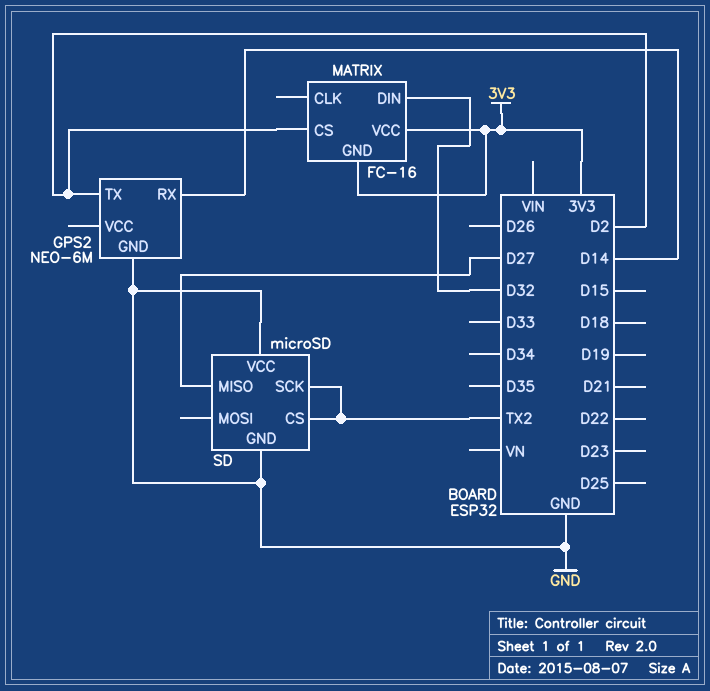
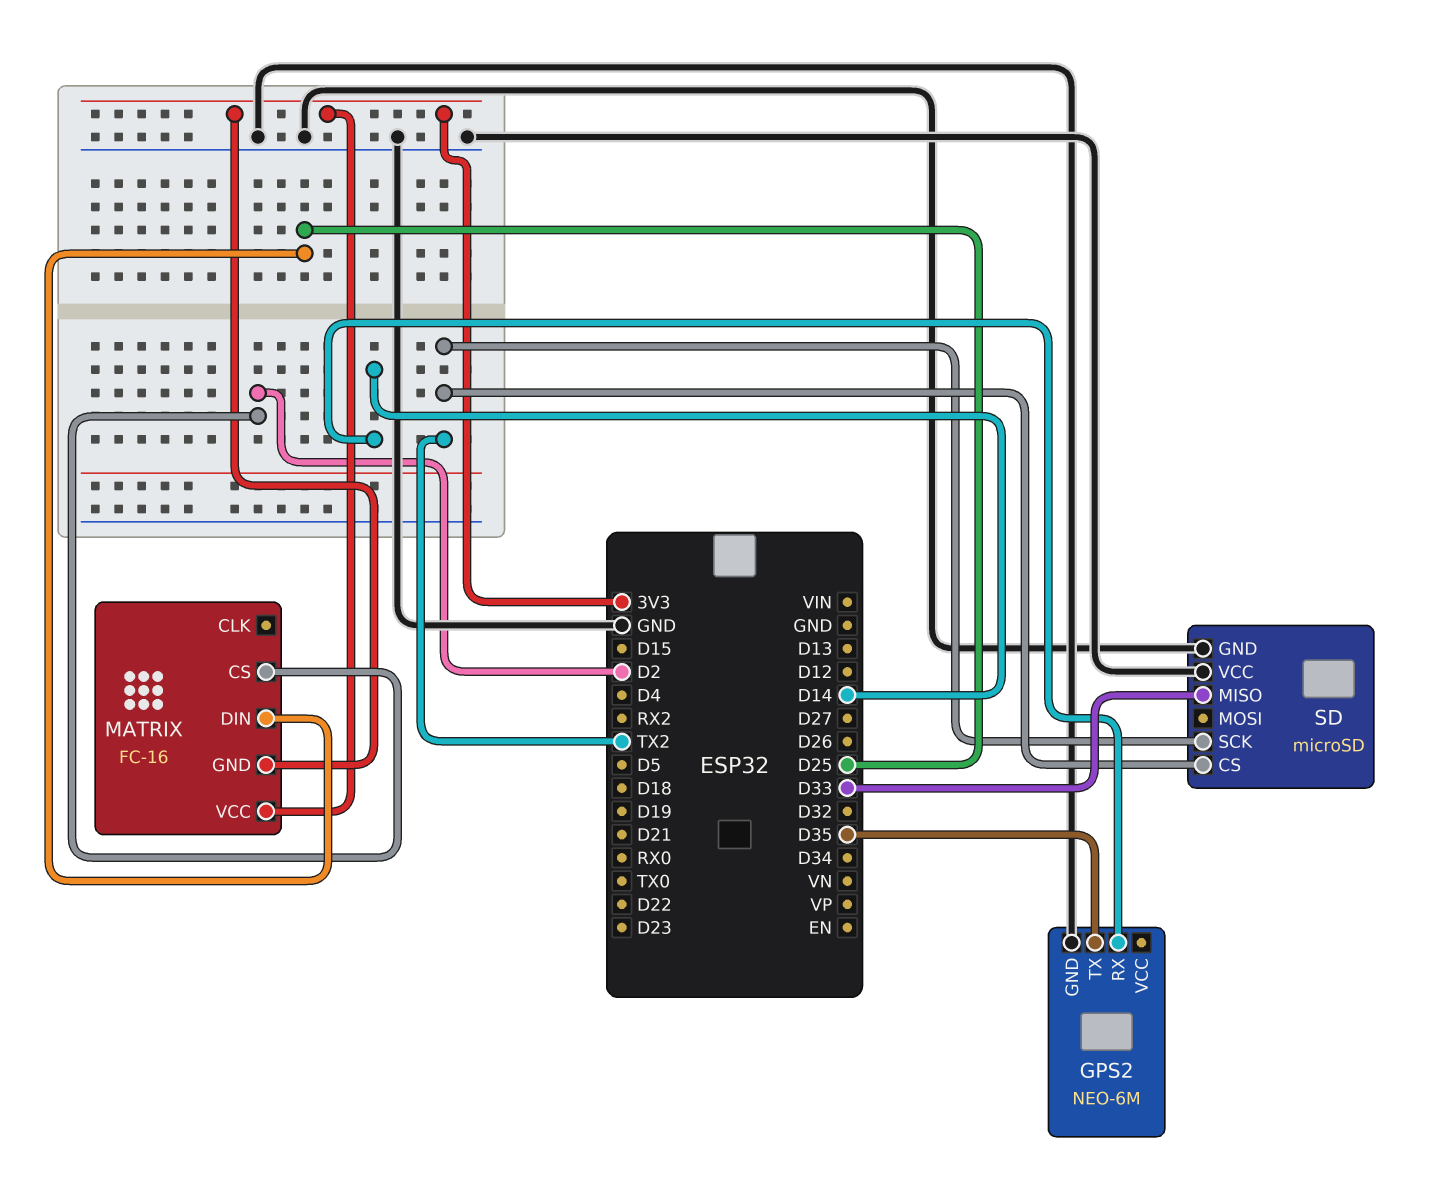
GPS2 pin TX: D2 -> D35
MATRIX pin DIN: D32 -> D25
SD pin MISO: D27 -> D33

